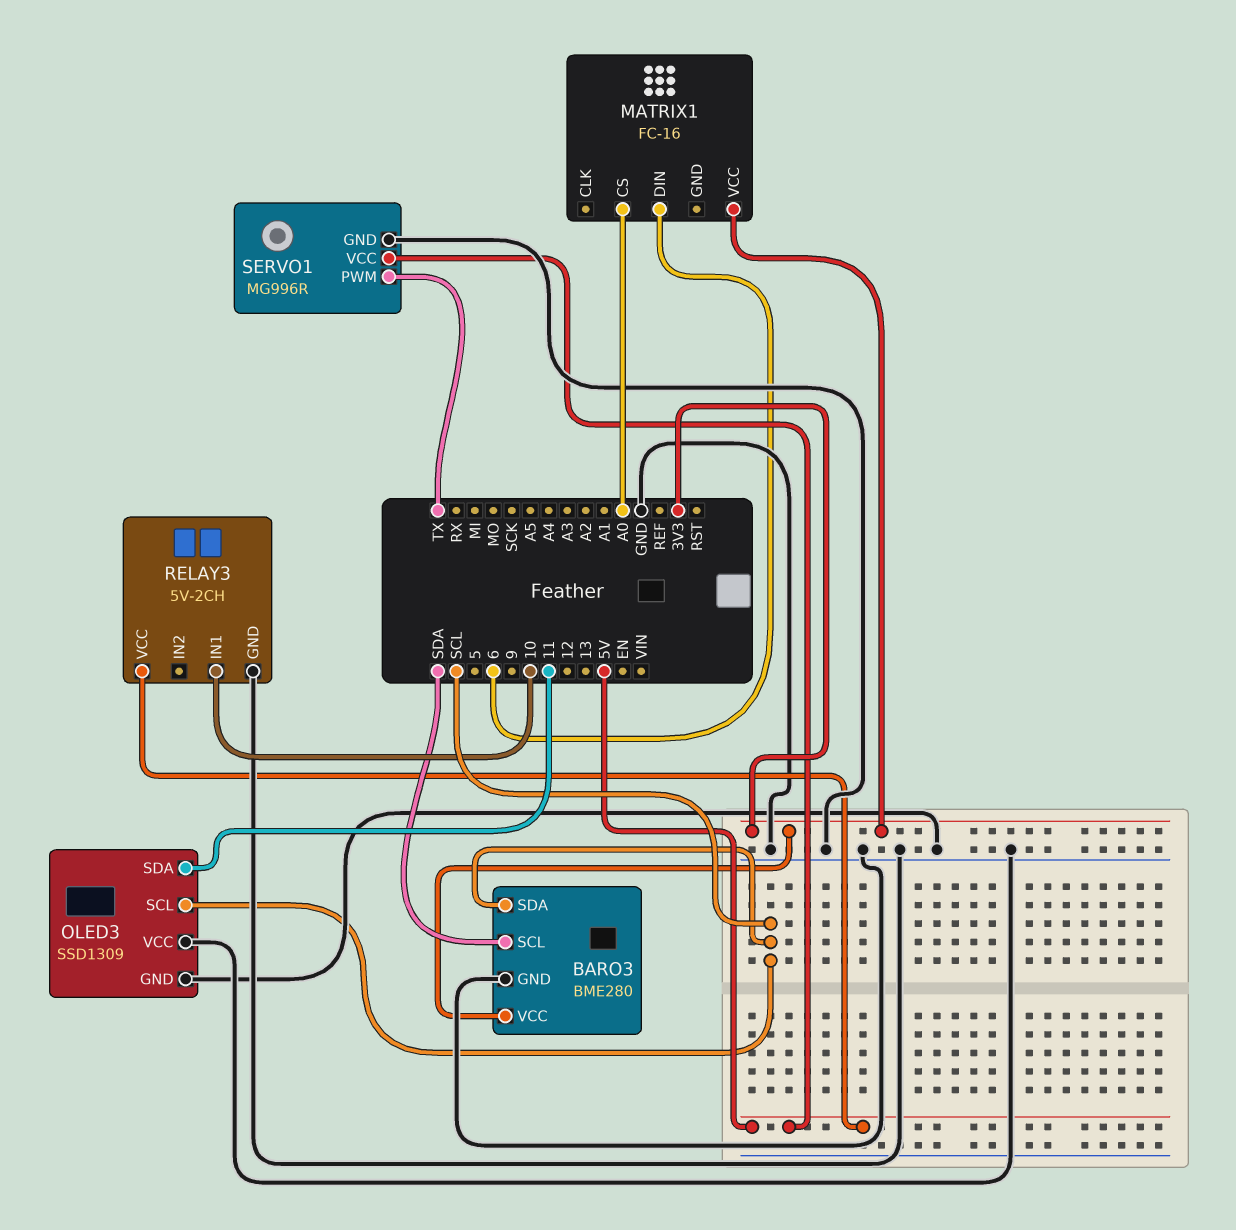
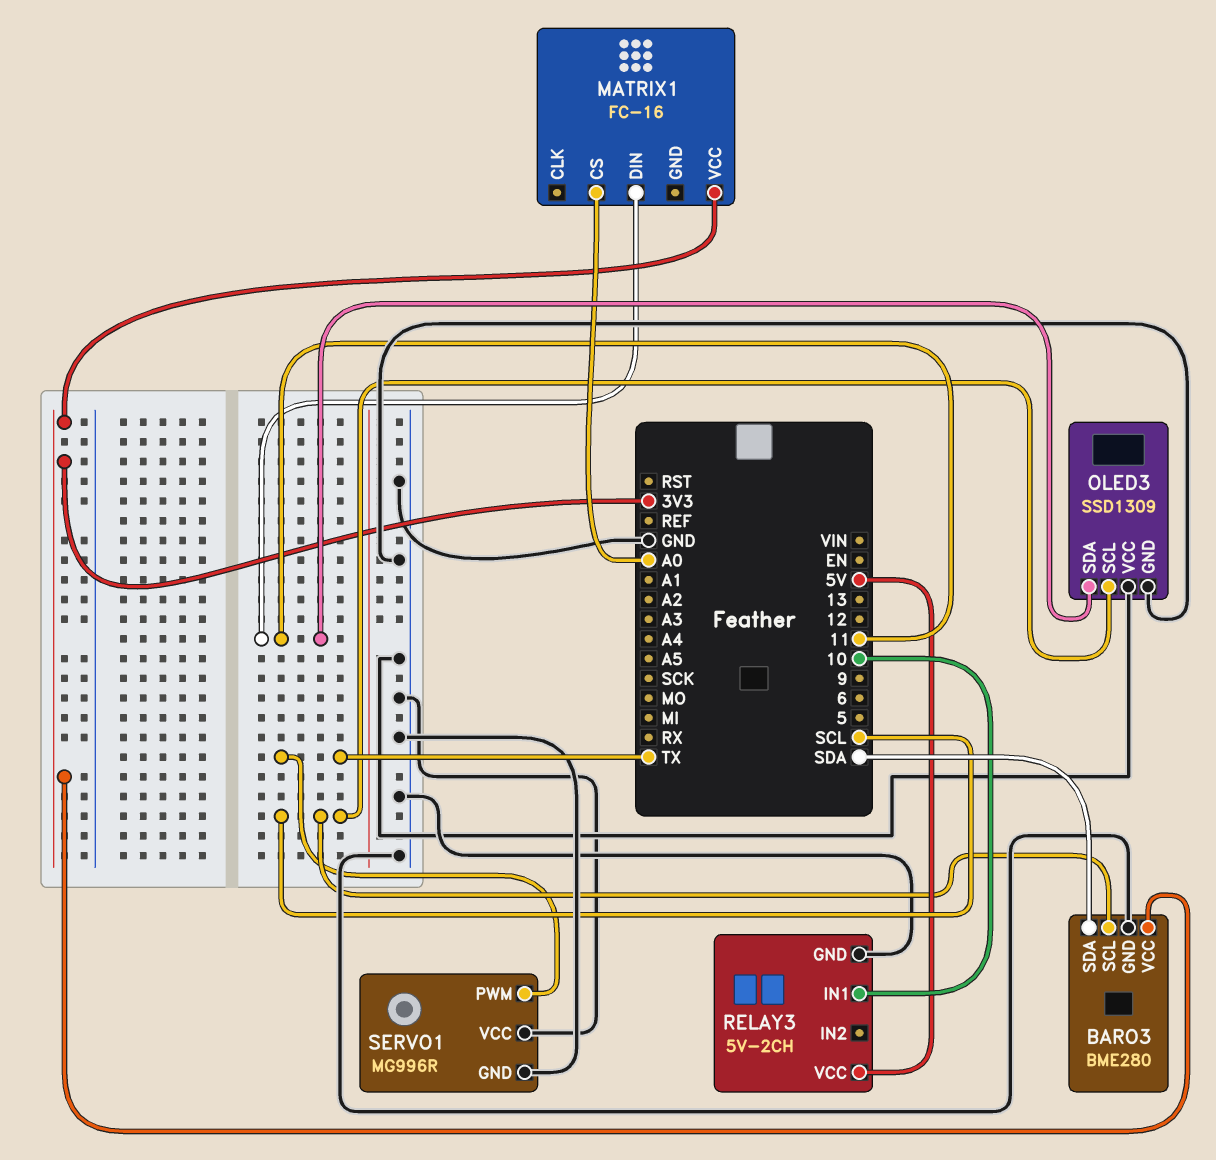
BARO3 pin SCL: SDA -> SCL
BARO3 pin SDA: SCL -> SDA
MATRIX1 pin DIN: 6 -> 11
SERVO1 pin VCC: 5V -> GND

